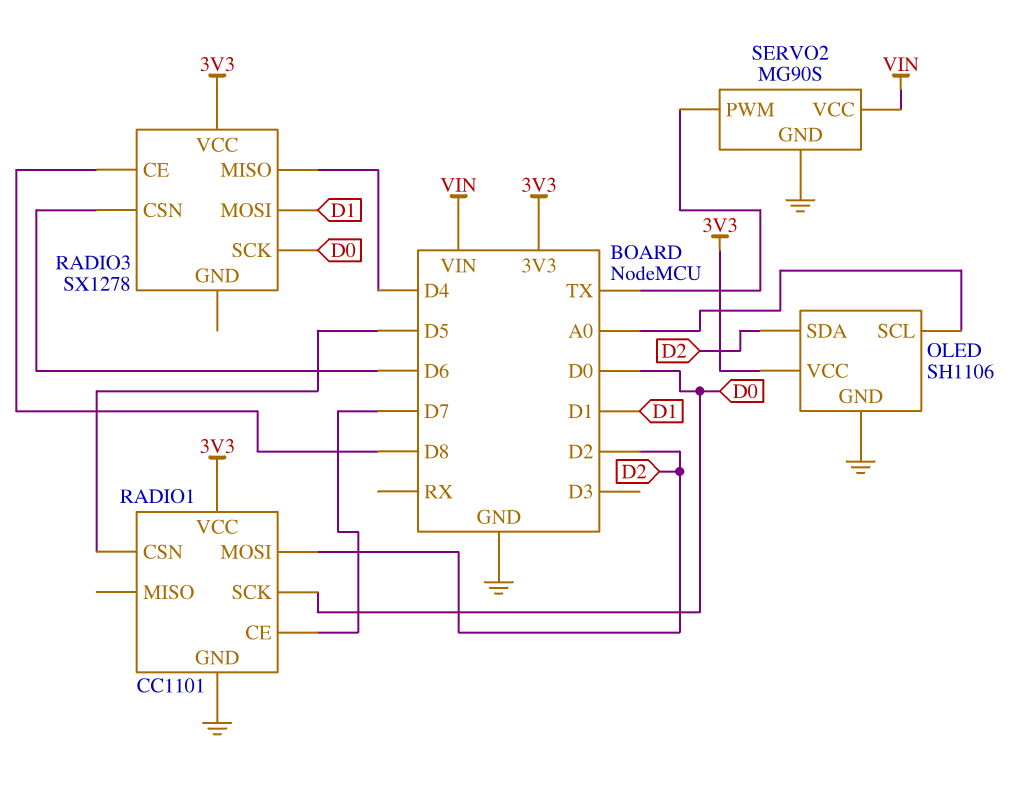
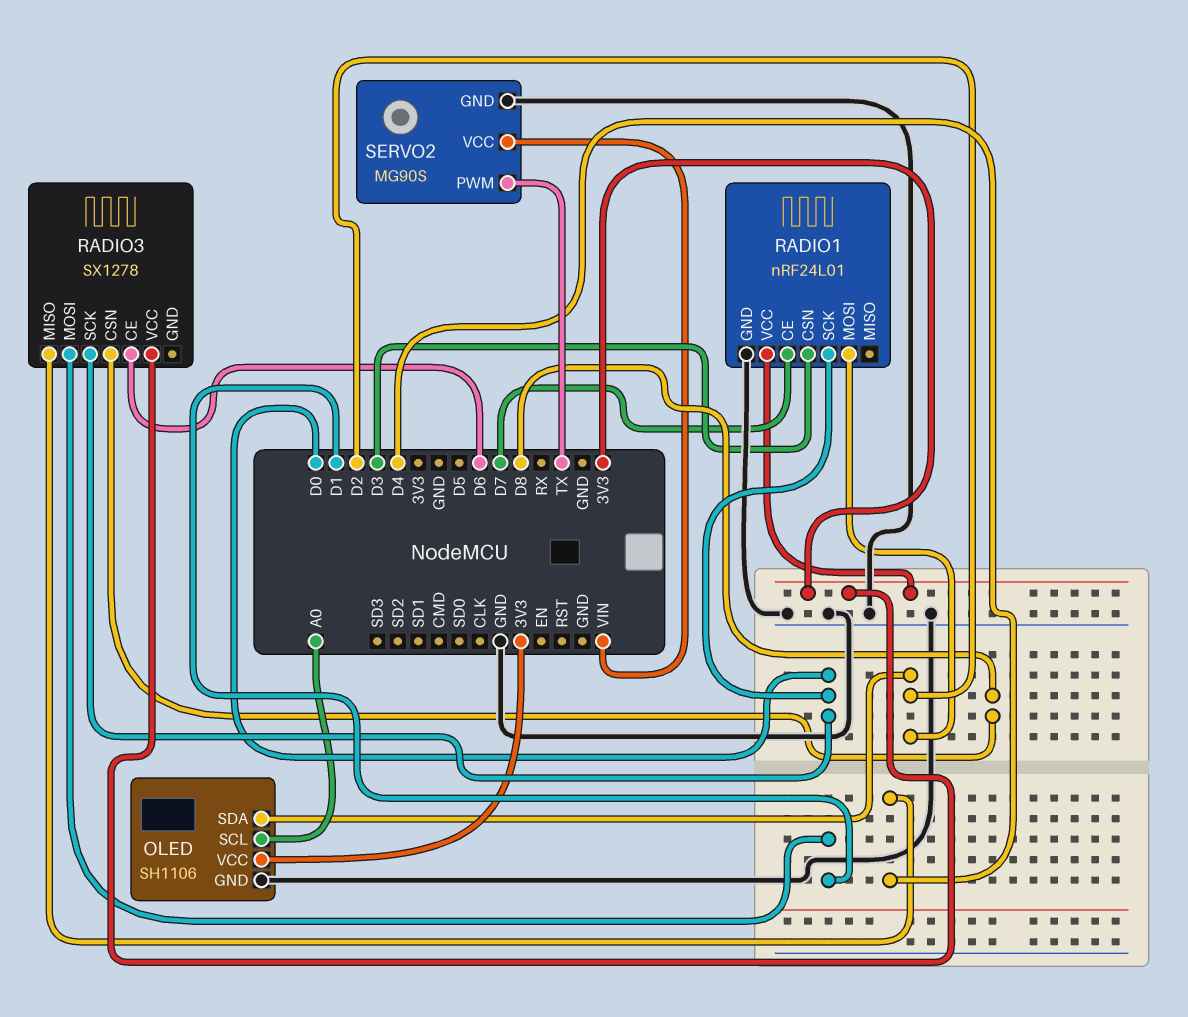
RADIO1: CC1101 -> nRF24L01
RADIO1 pin CSN: D5 -> D3
RADIO3 pin CE: D8 -> D6
RADIO3 pin CSN: D6 -> D8

